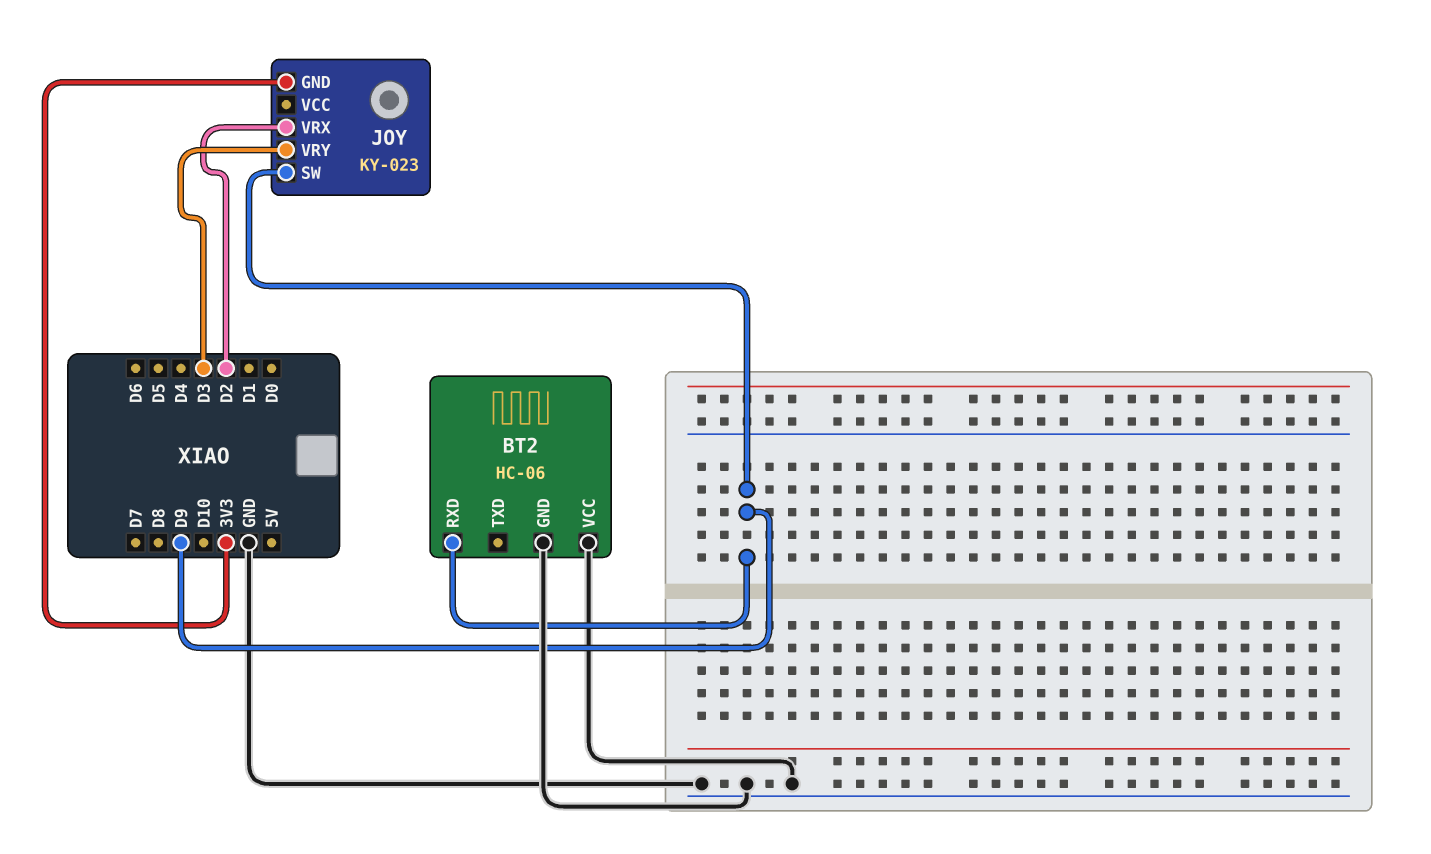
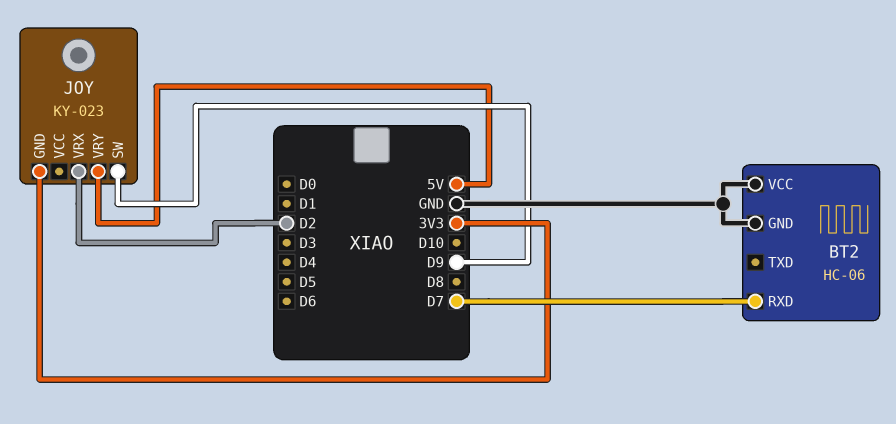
BT2 pin RXD: D9 -> D7
JOY pin VRY: D3 -> 5V

